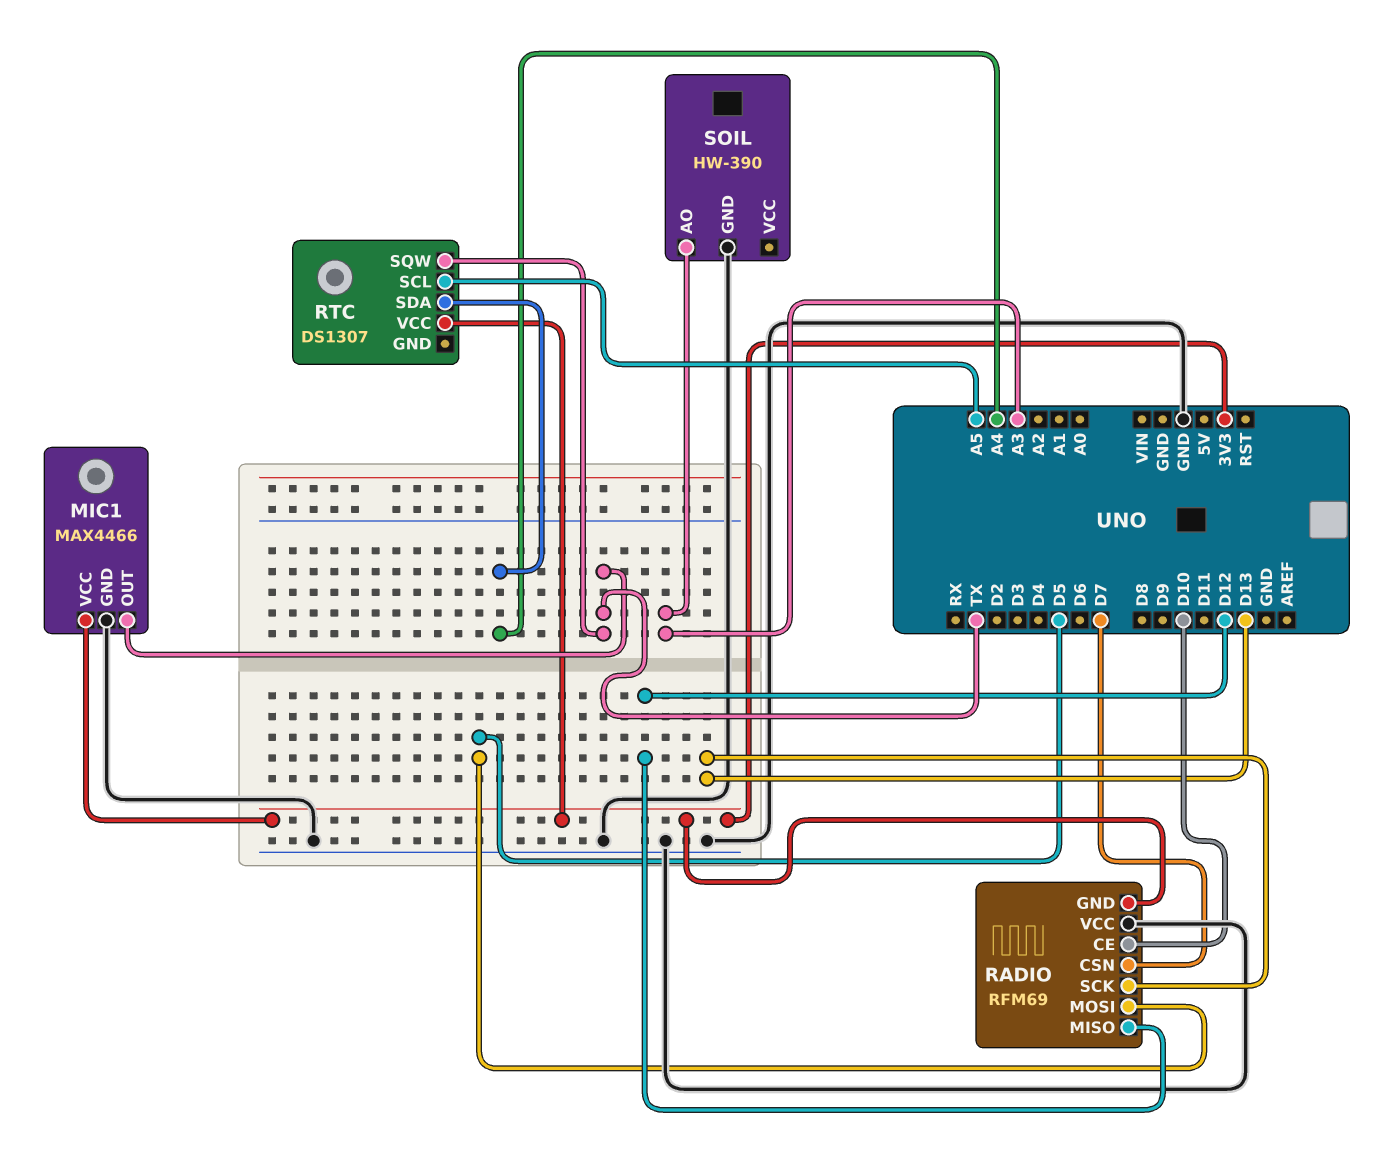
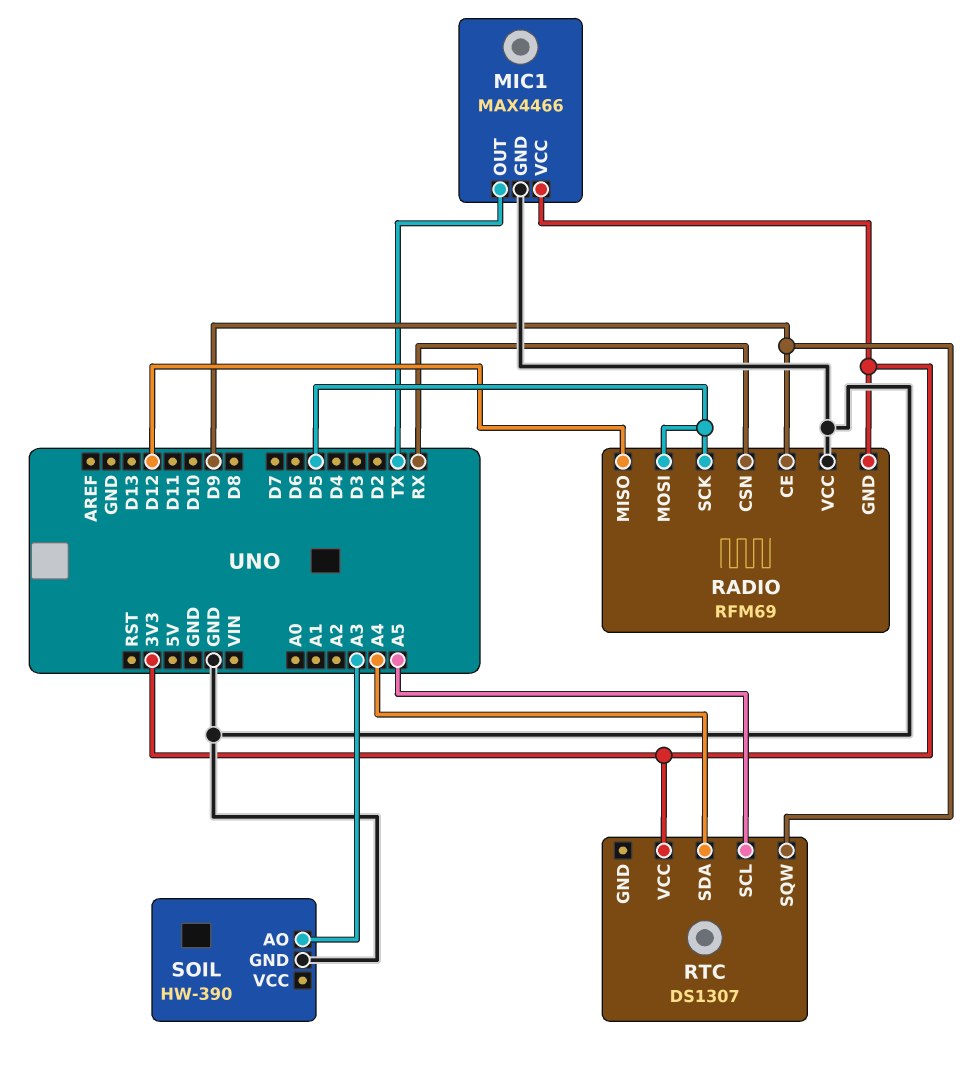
RADIO pin CE: D10 -> D9
RADIO pin CSN: D7 -> RX
RADIO pin SCK: D13 -> D5
RTC pin SQW: TX -> D9

